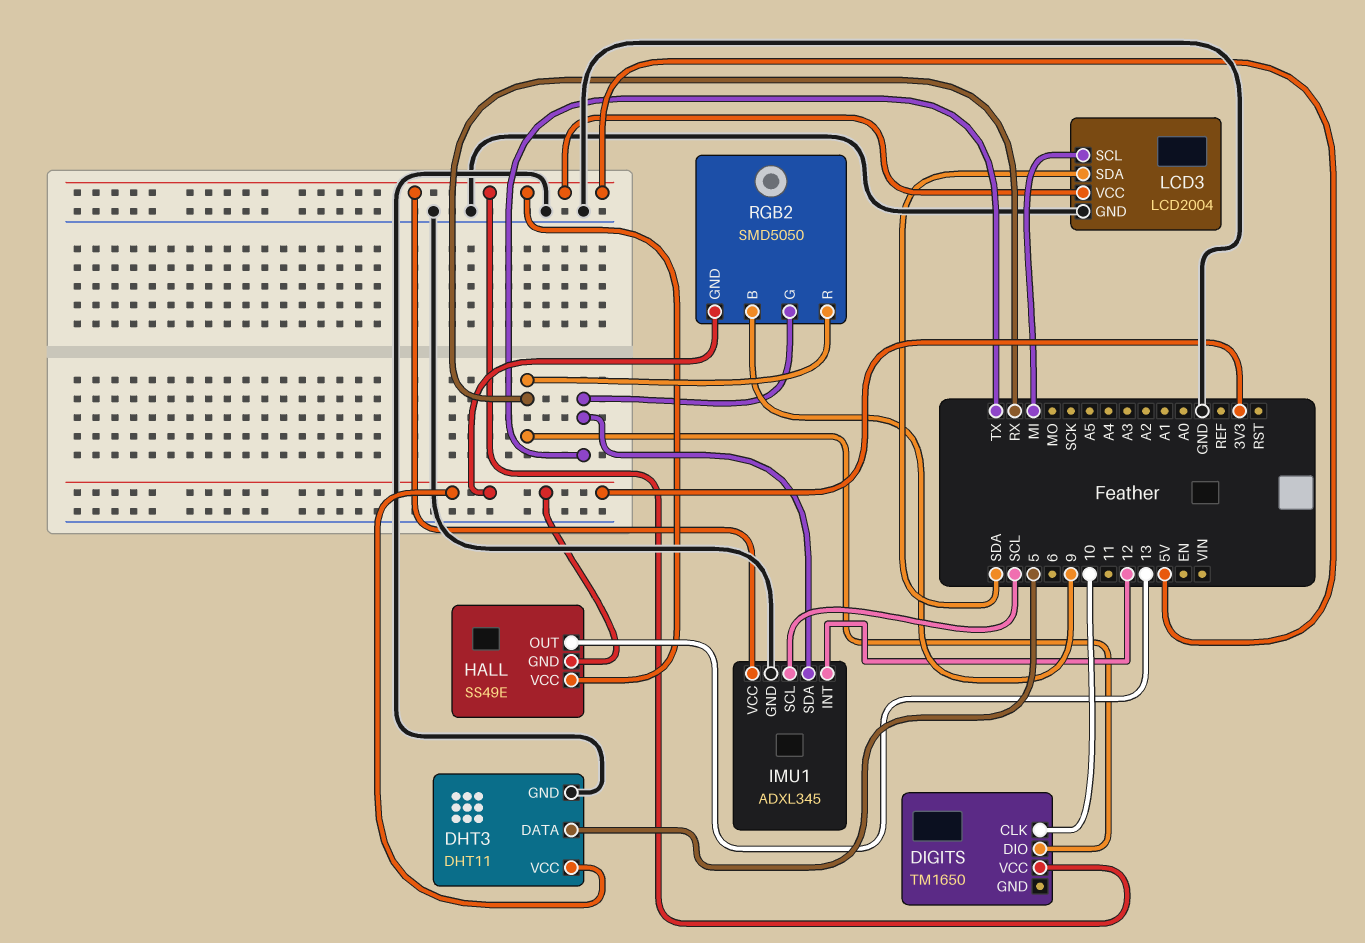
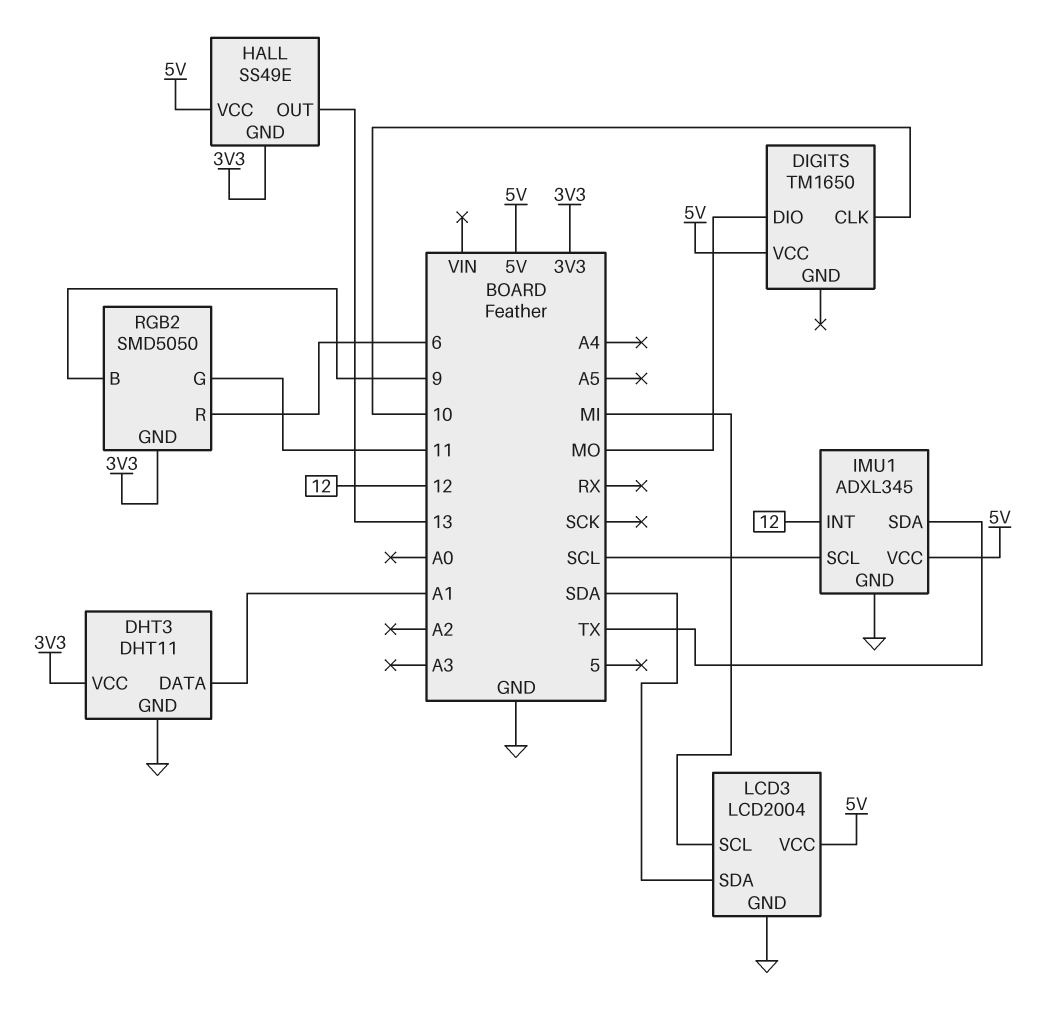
DHT3 pin DATA: 5 -> A1
DIGITS pin DIO: RX -> MO
RGB2 pin G: TX -> 11
RGB2 pin R: RX -> 6

